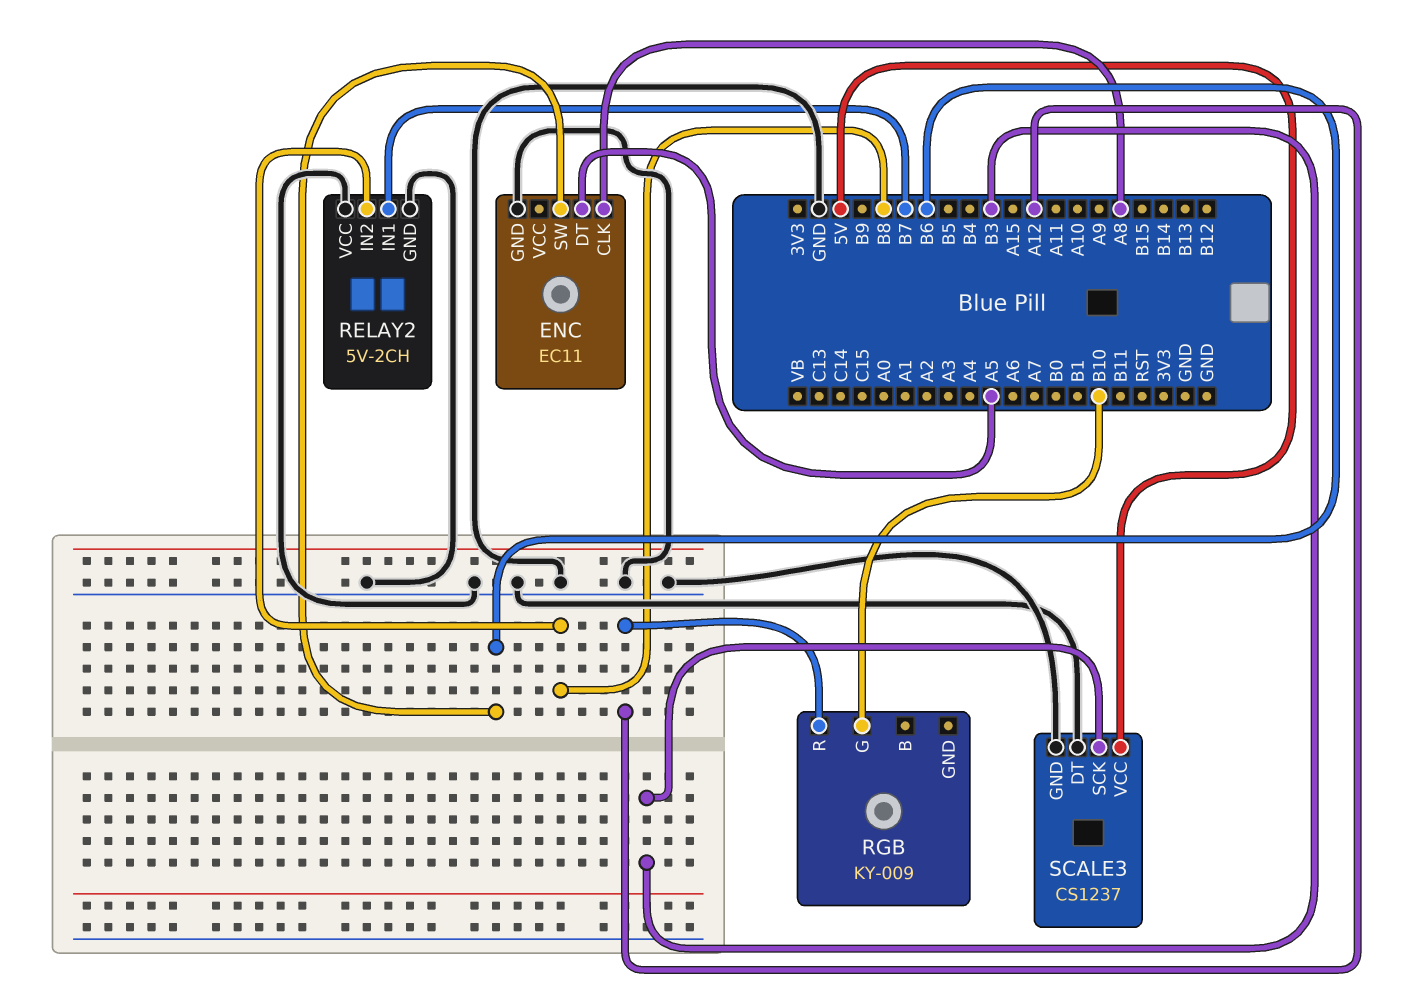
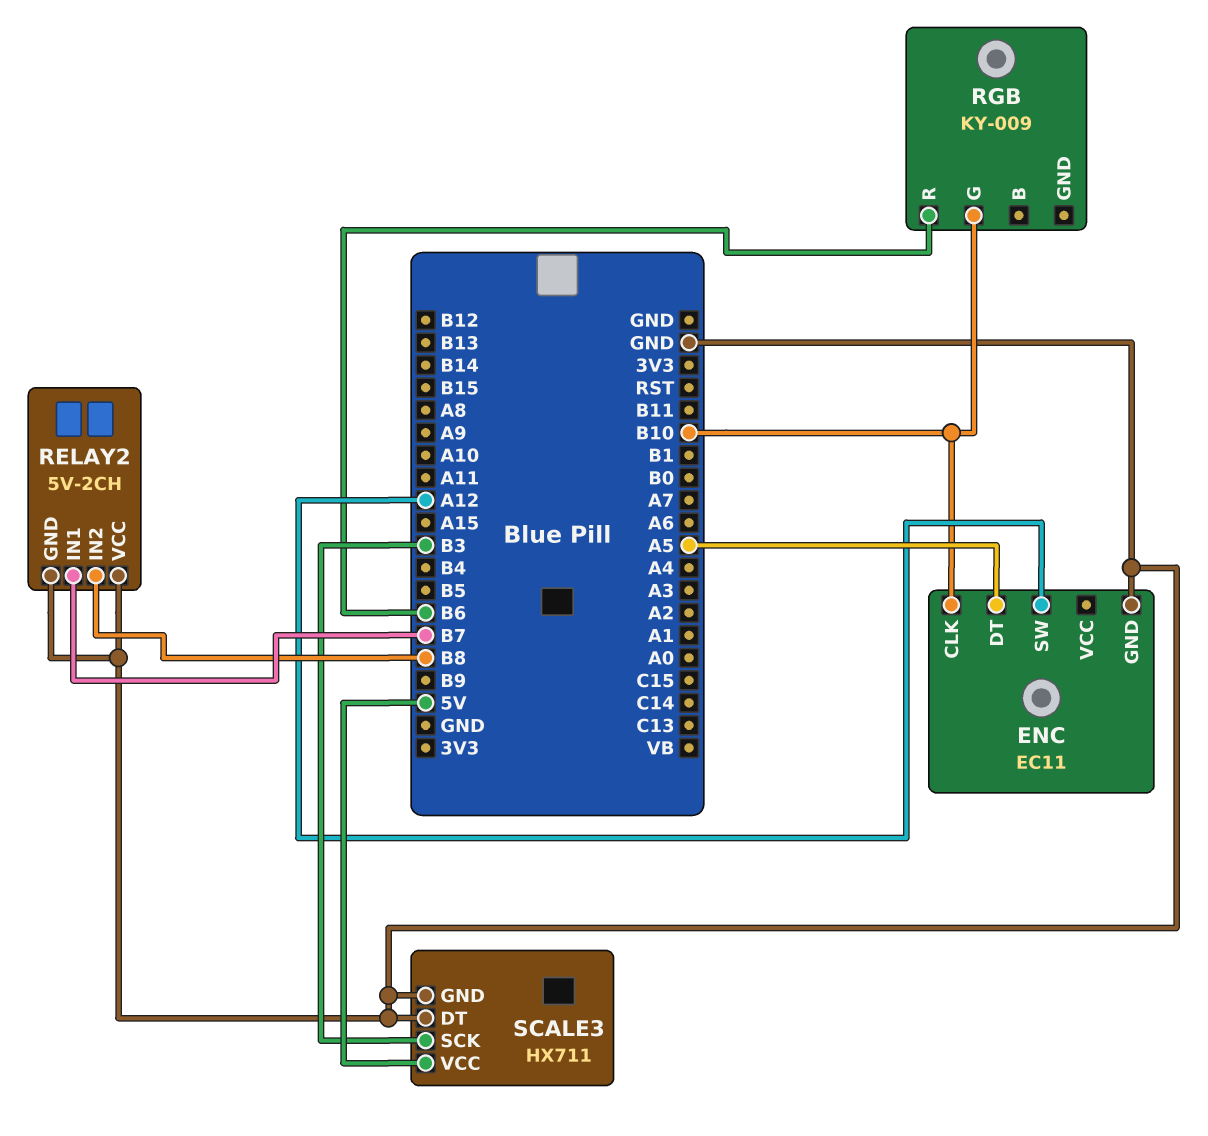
ENC pin CLK: A8 -> B10
ENC pin SW: B6 -> A12
RGB pin R: A12 -> B6
SCALE3: CS1237 -> HX711

